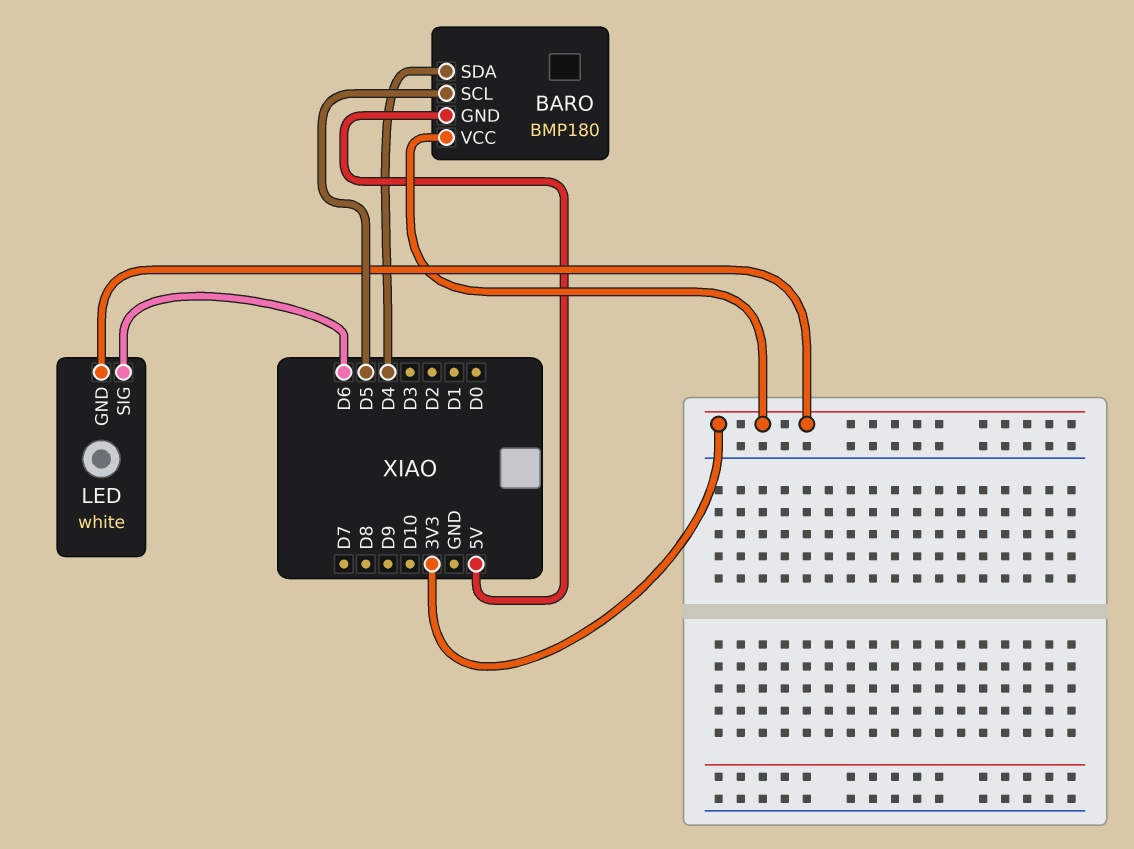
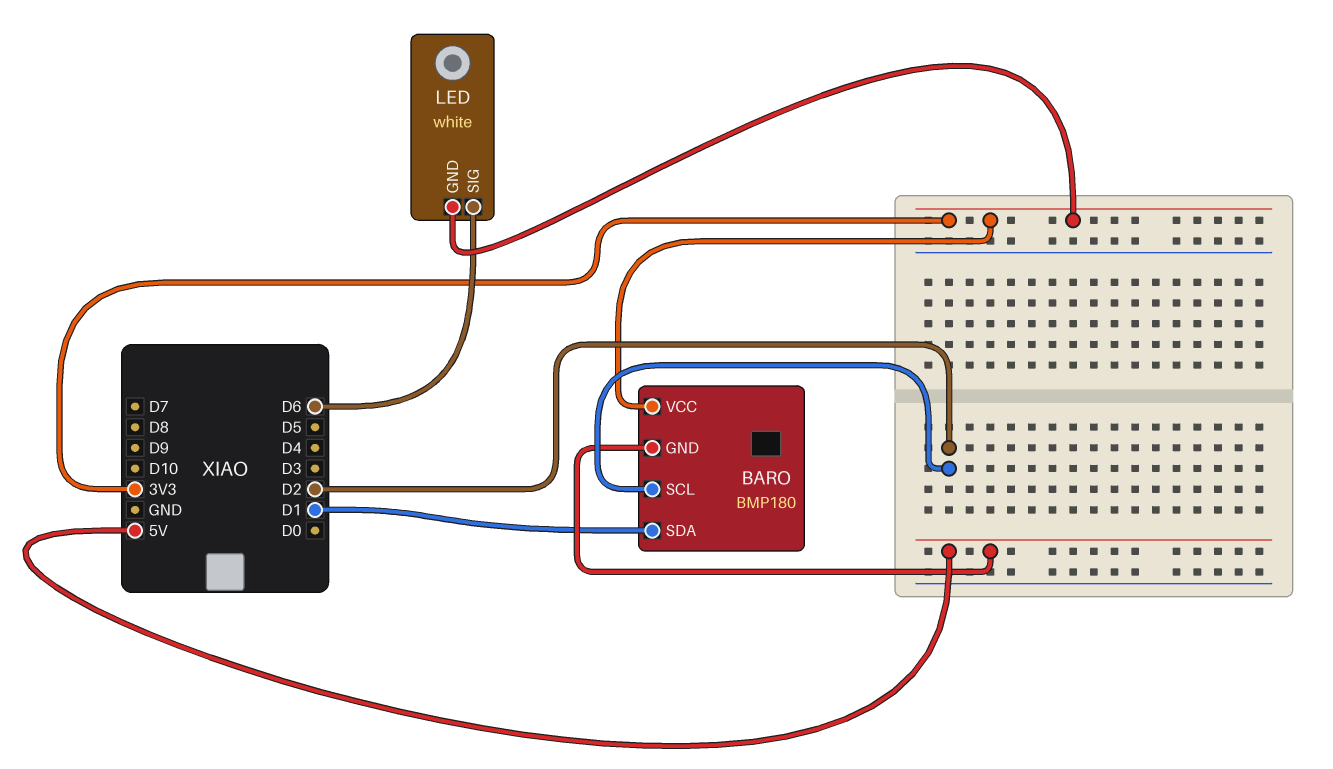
BARO pin SCL: D5 -> D2
BARO pin SDA: D4 -> D1

